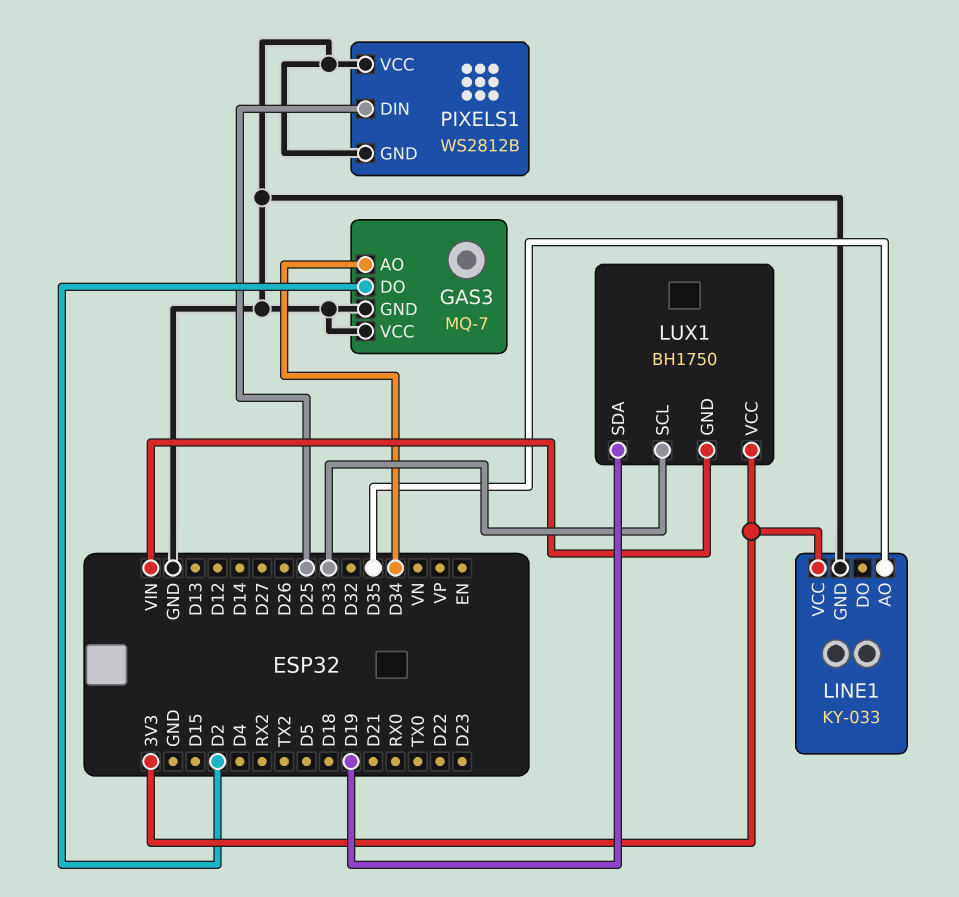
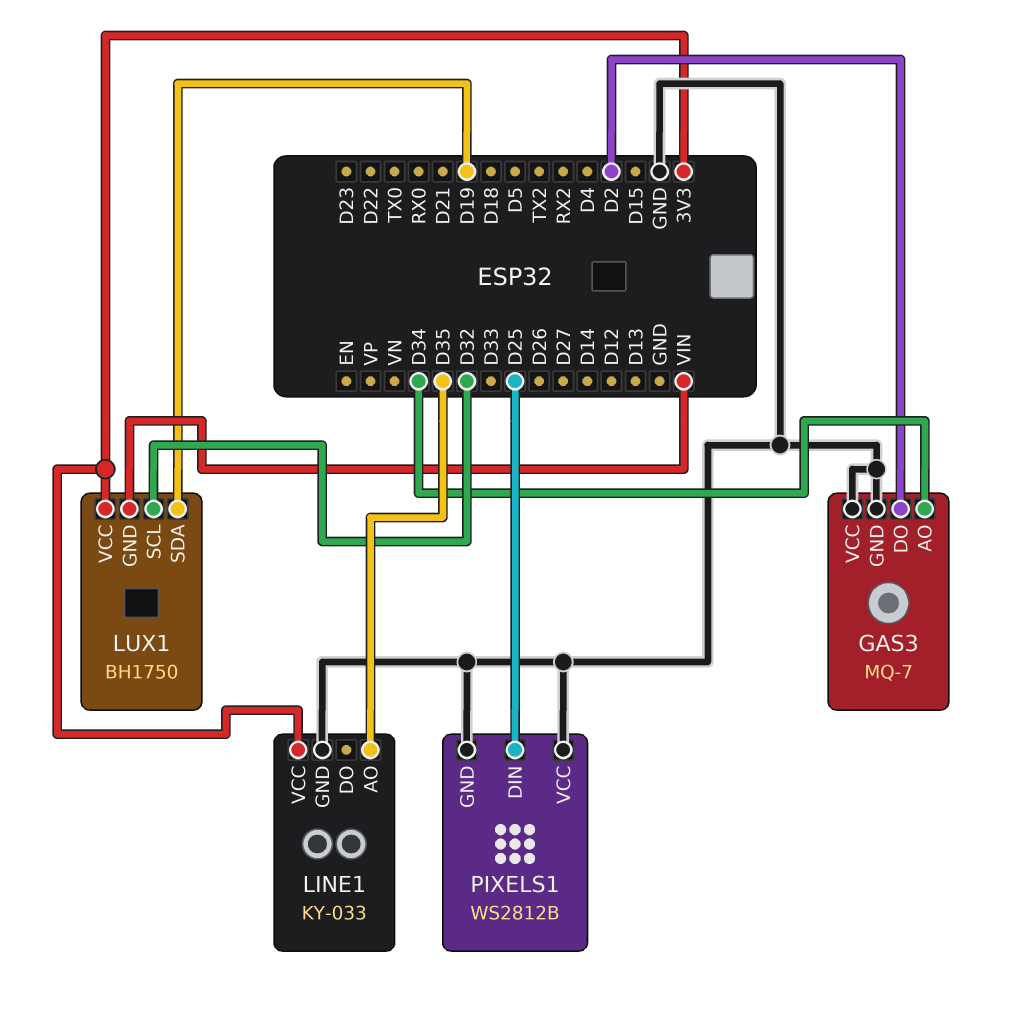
LUX1 pin SCL: D33 -> D32

